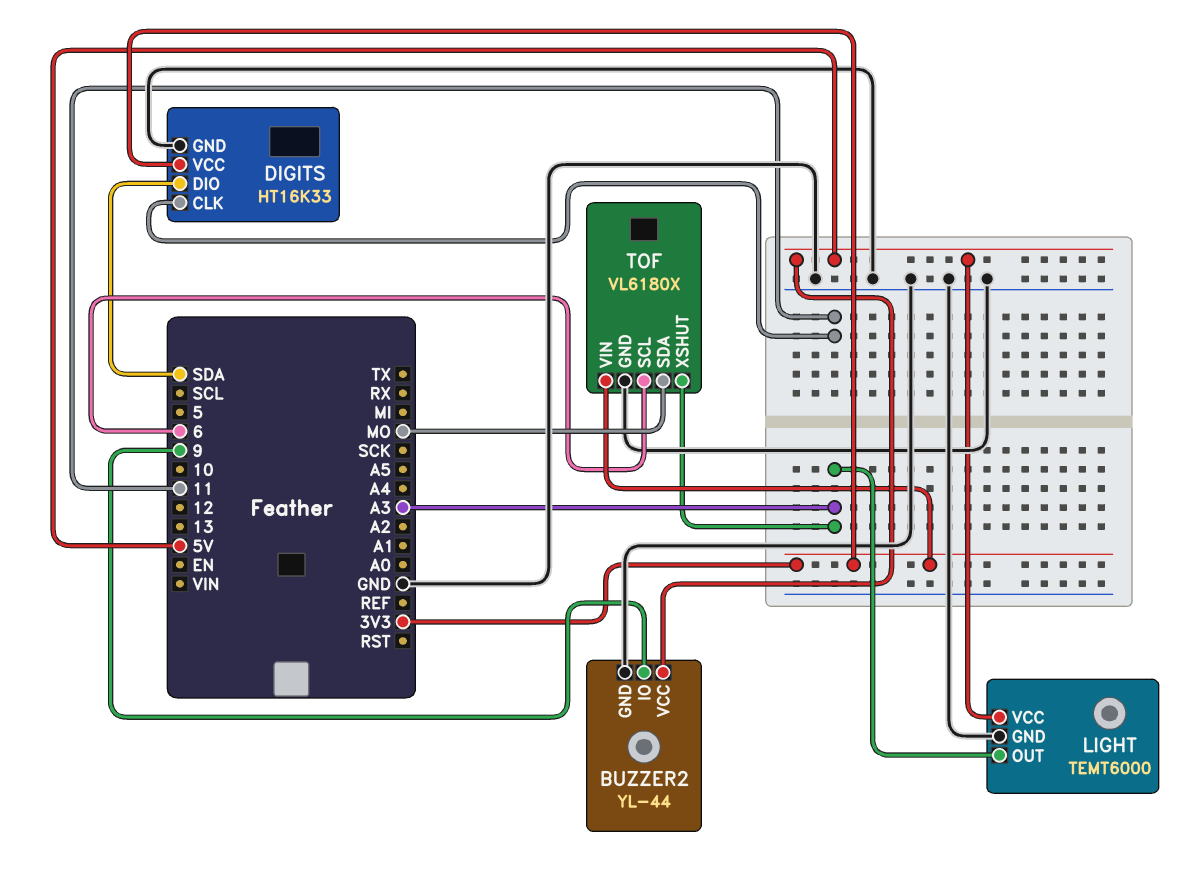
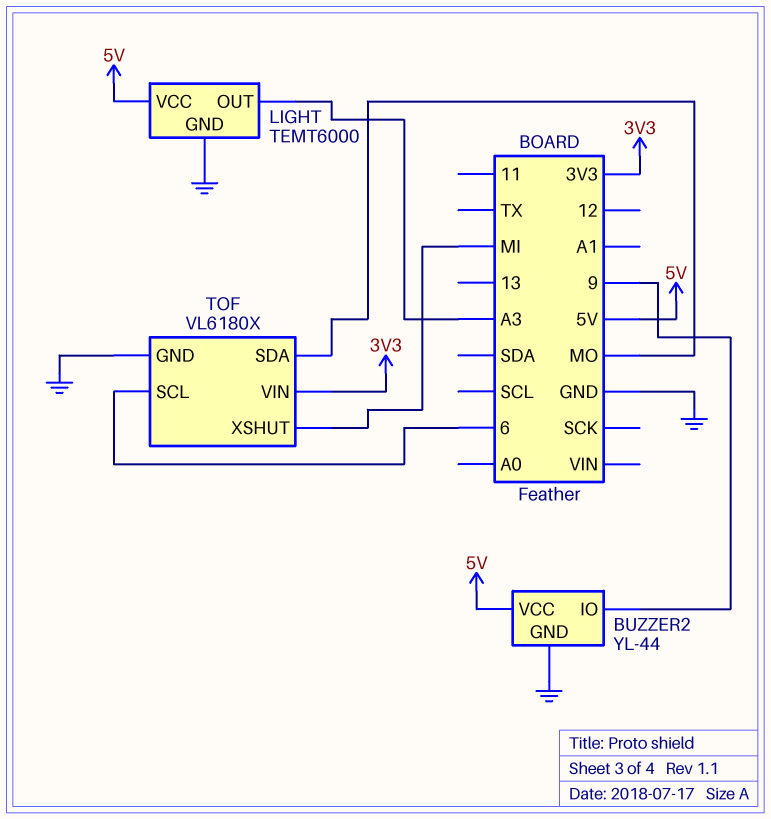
DIGITS: HT16K33 -> none
DIGITS pin CLK: 11 -> none
DIGITS pin DIO: SDA -> none
DIGITS pin GND: GND -> none
DIGITS pin VCC: 3V3 -> none
TOF pin XSHUT: A3 -> MI

